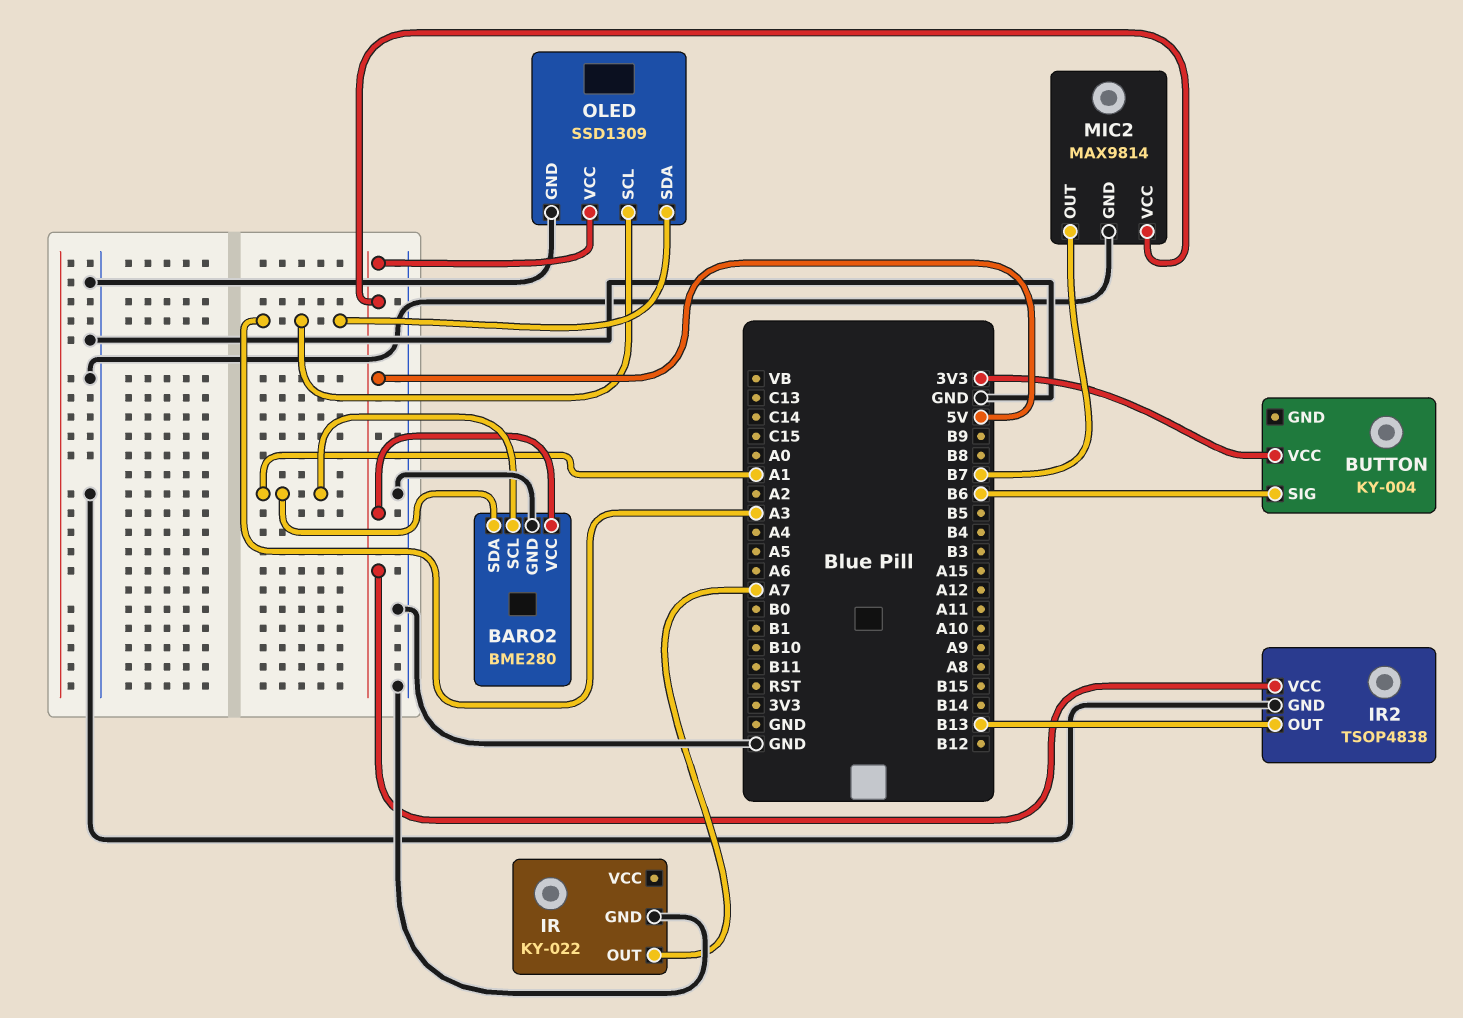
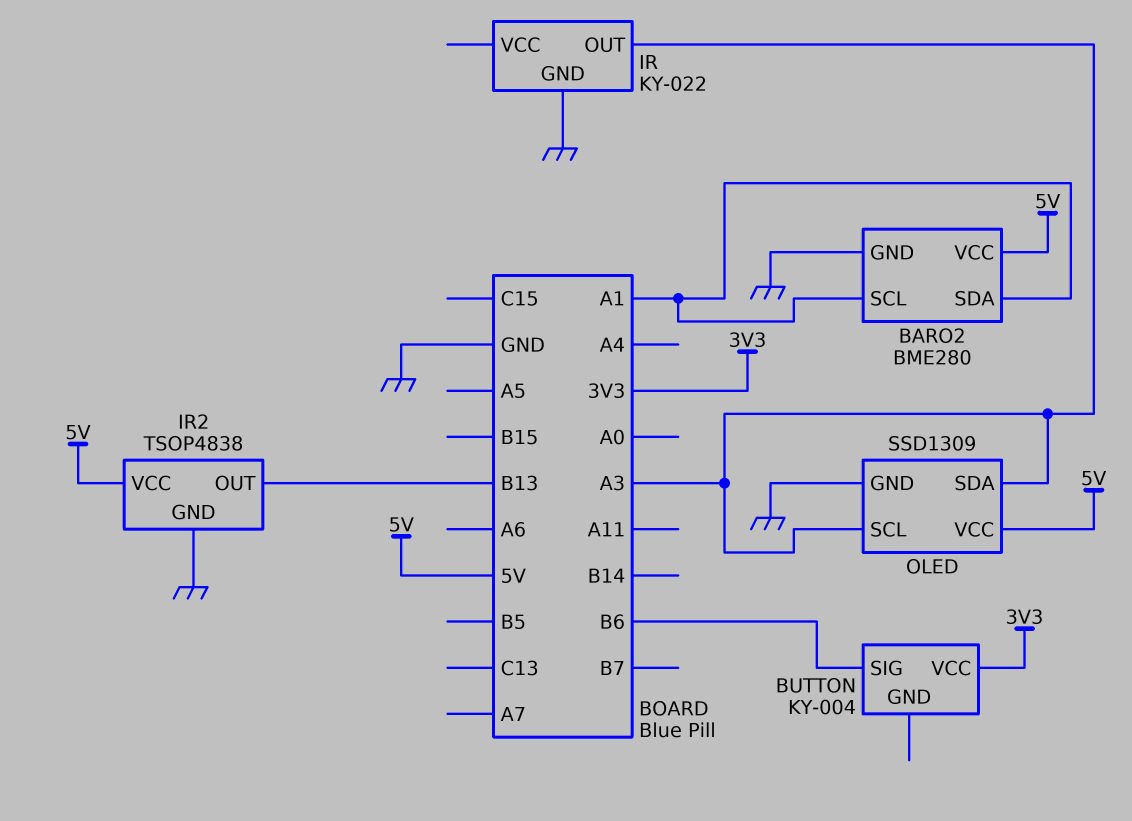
IR pin OUT: A7 -> A3
MIC2: MAX9814 -> none
MIC2 pin GND: GND -> none
MIC2 pin OUT: B7 -> none
MIC2 pin VCC: 5V -> none

